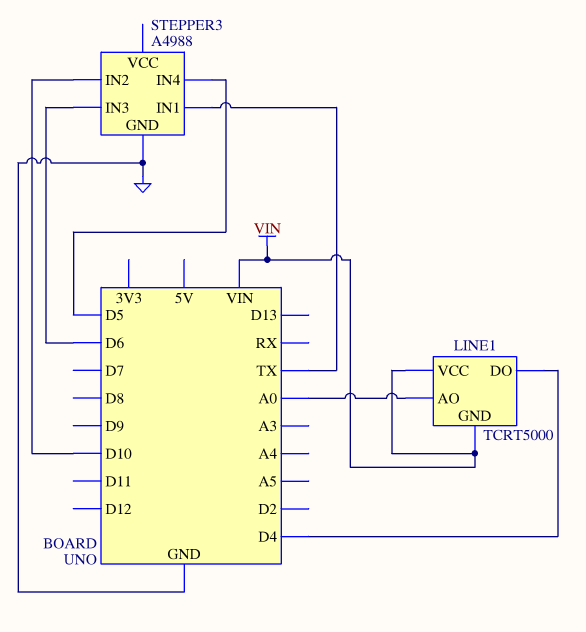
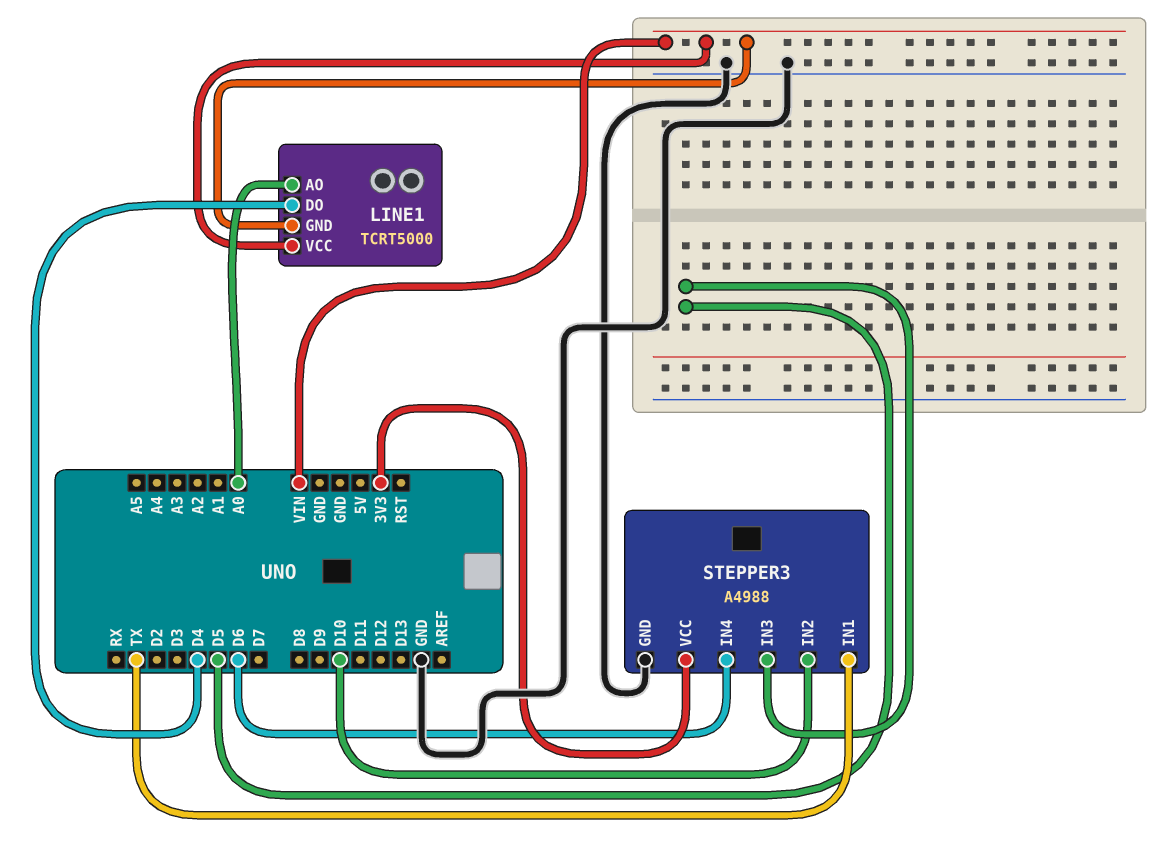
STEPPER3 pin IN3: D6 -> D5
STEPPER3 pin IN4: D5 -> D6
STEPPER3 pin VCC: none -> 3V3

